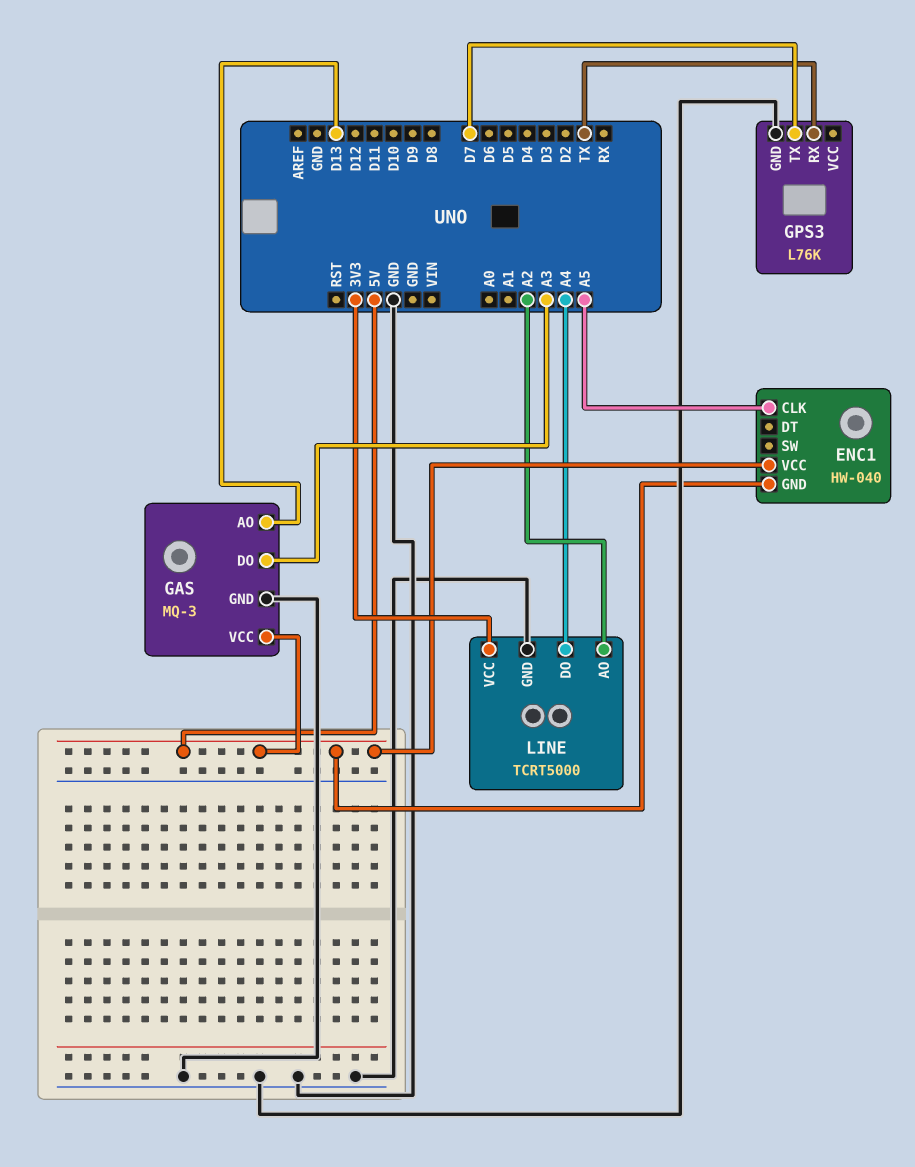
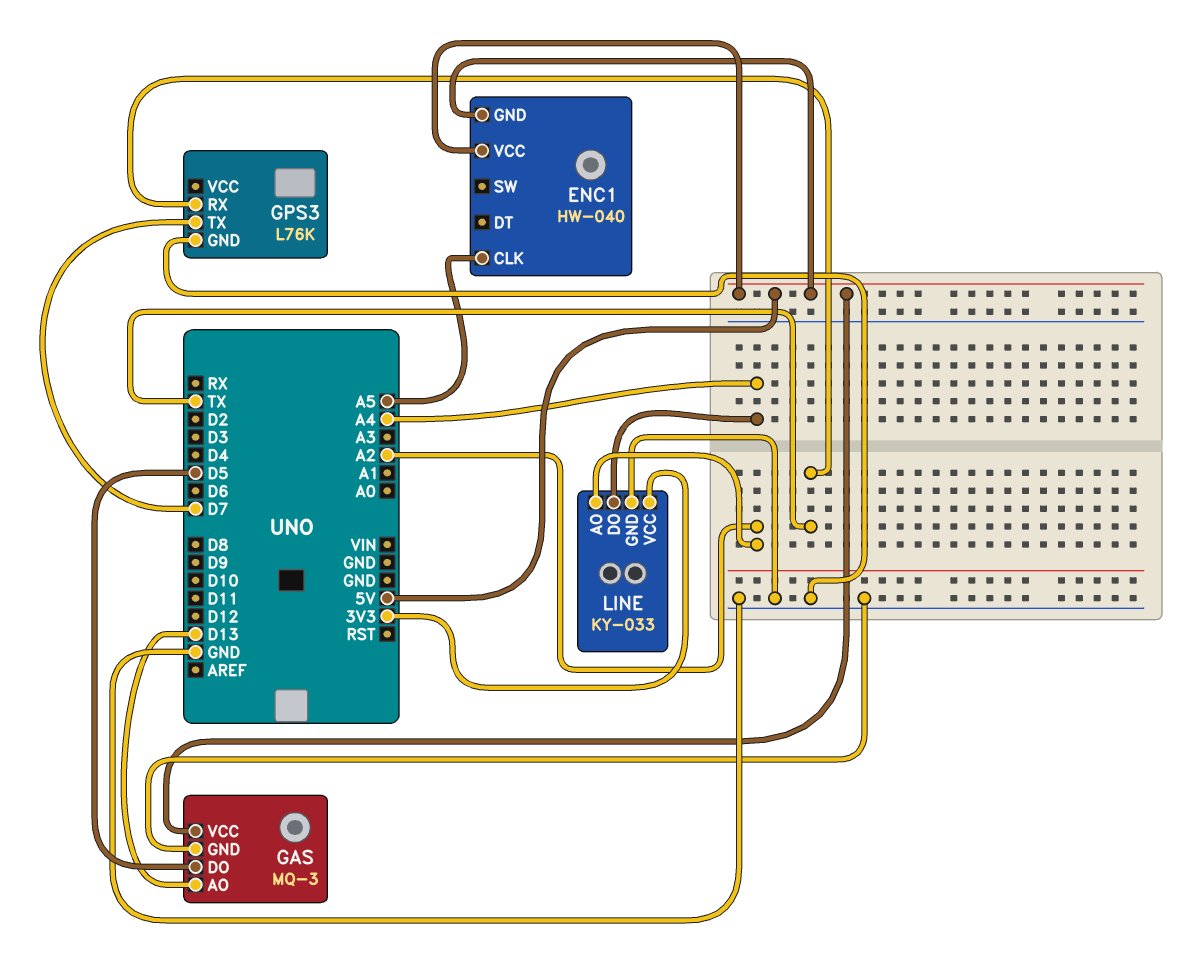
GAS pin DO: A3 -> D5
LINE: TCRT5000 -> KY-033

